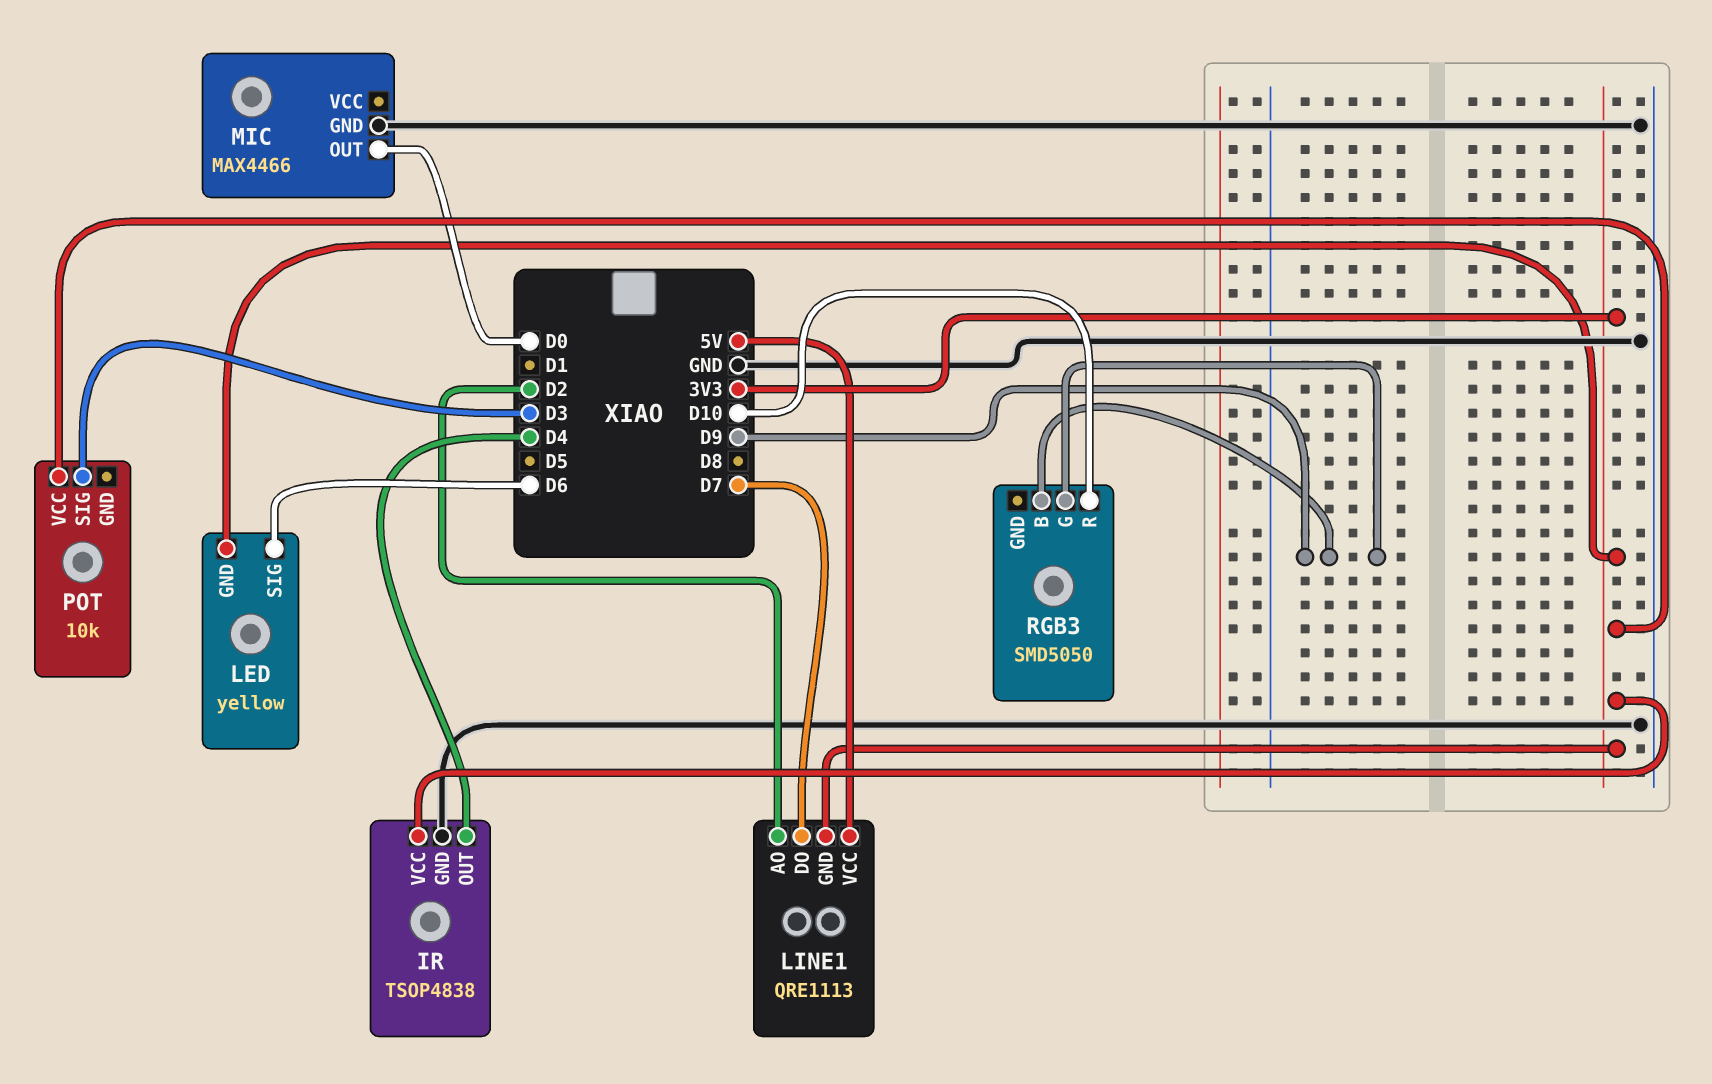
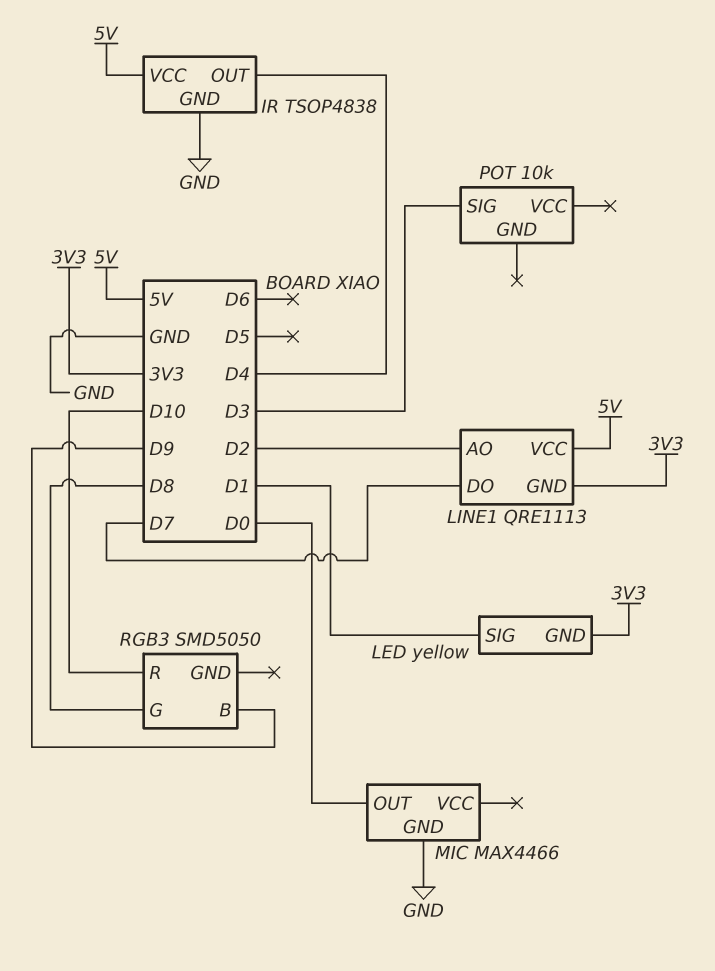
IR pin VCC: 3V3 -> 5V
LED pin SIG: D6 -> D1
POT pin VCC: 3V3 -> none
RGB3 pin G: D9 -> D8

